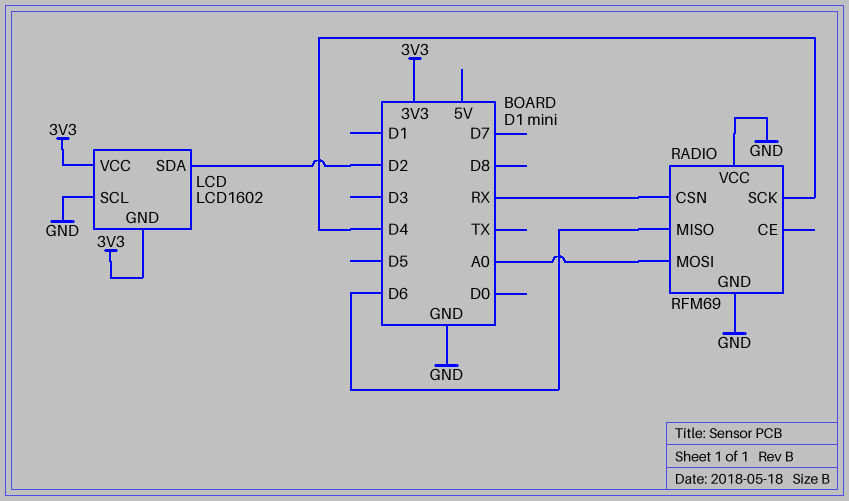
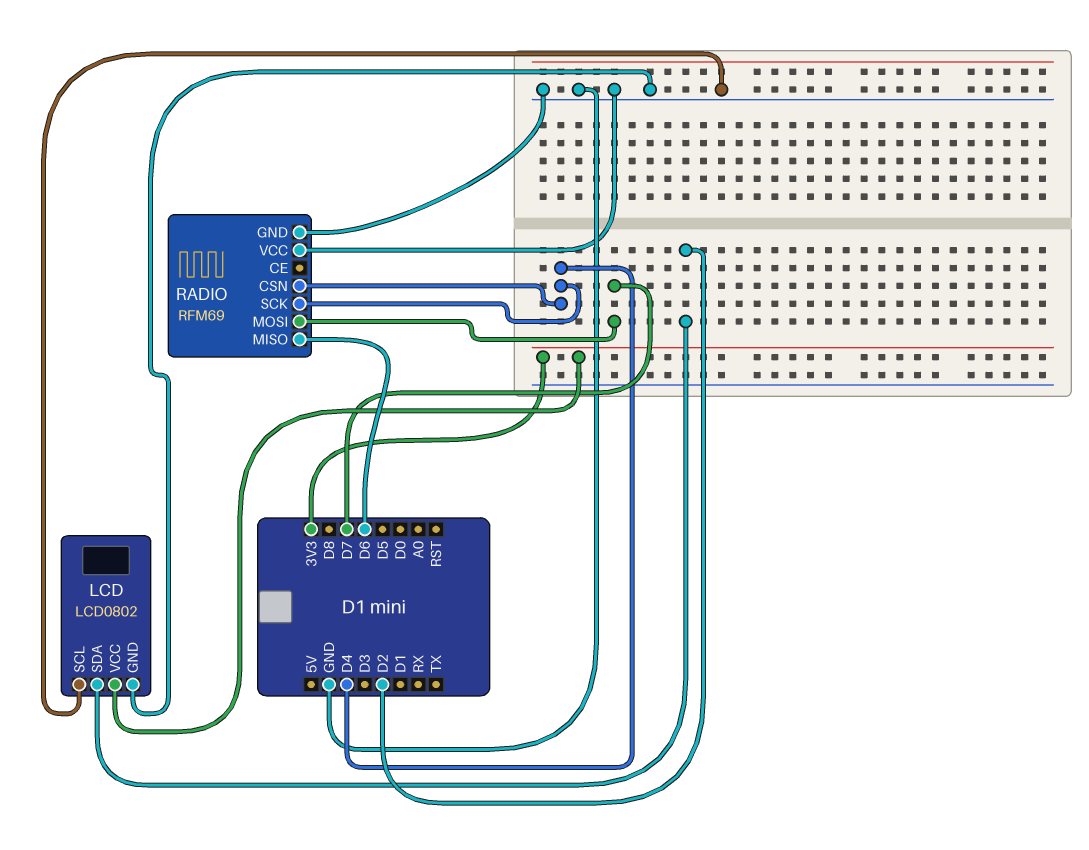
LCD: LCD1602 -> LCD0802
LCD pin GND: 3V3 -> GND
RADIO pin CSN: RX -> D4
RADIO pin MOSI: A0 -> D7

